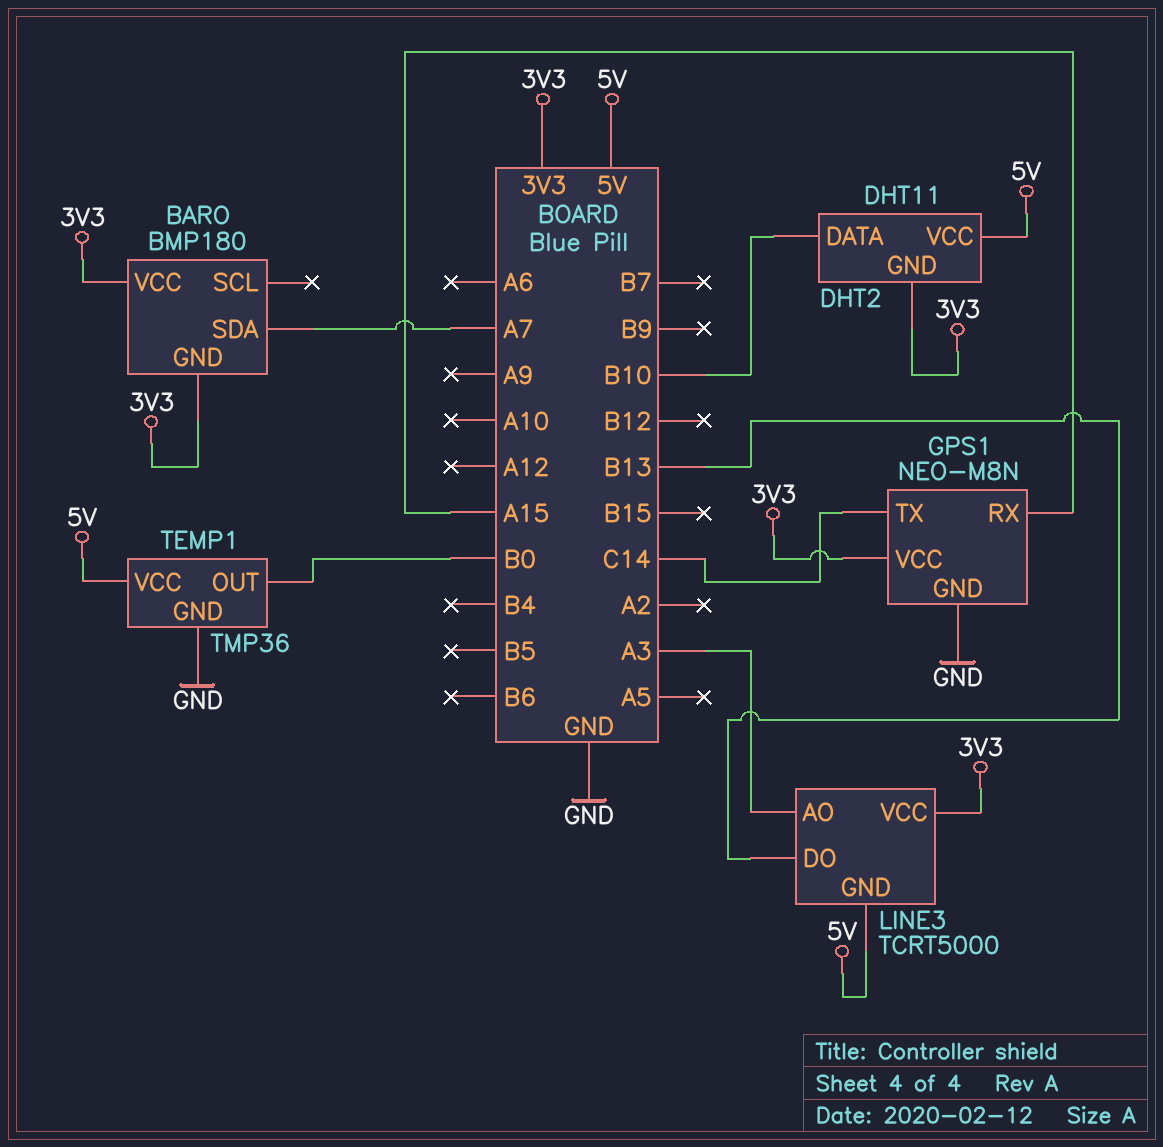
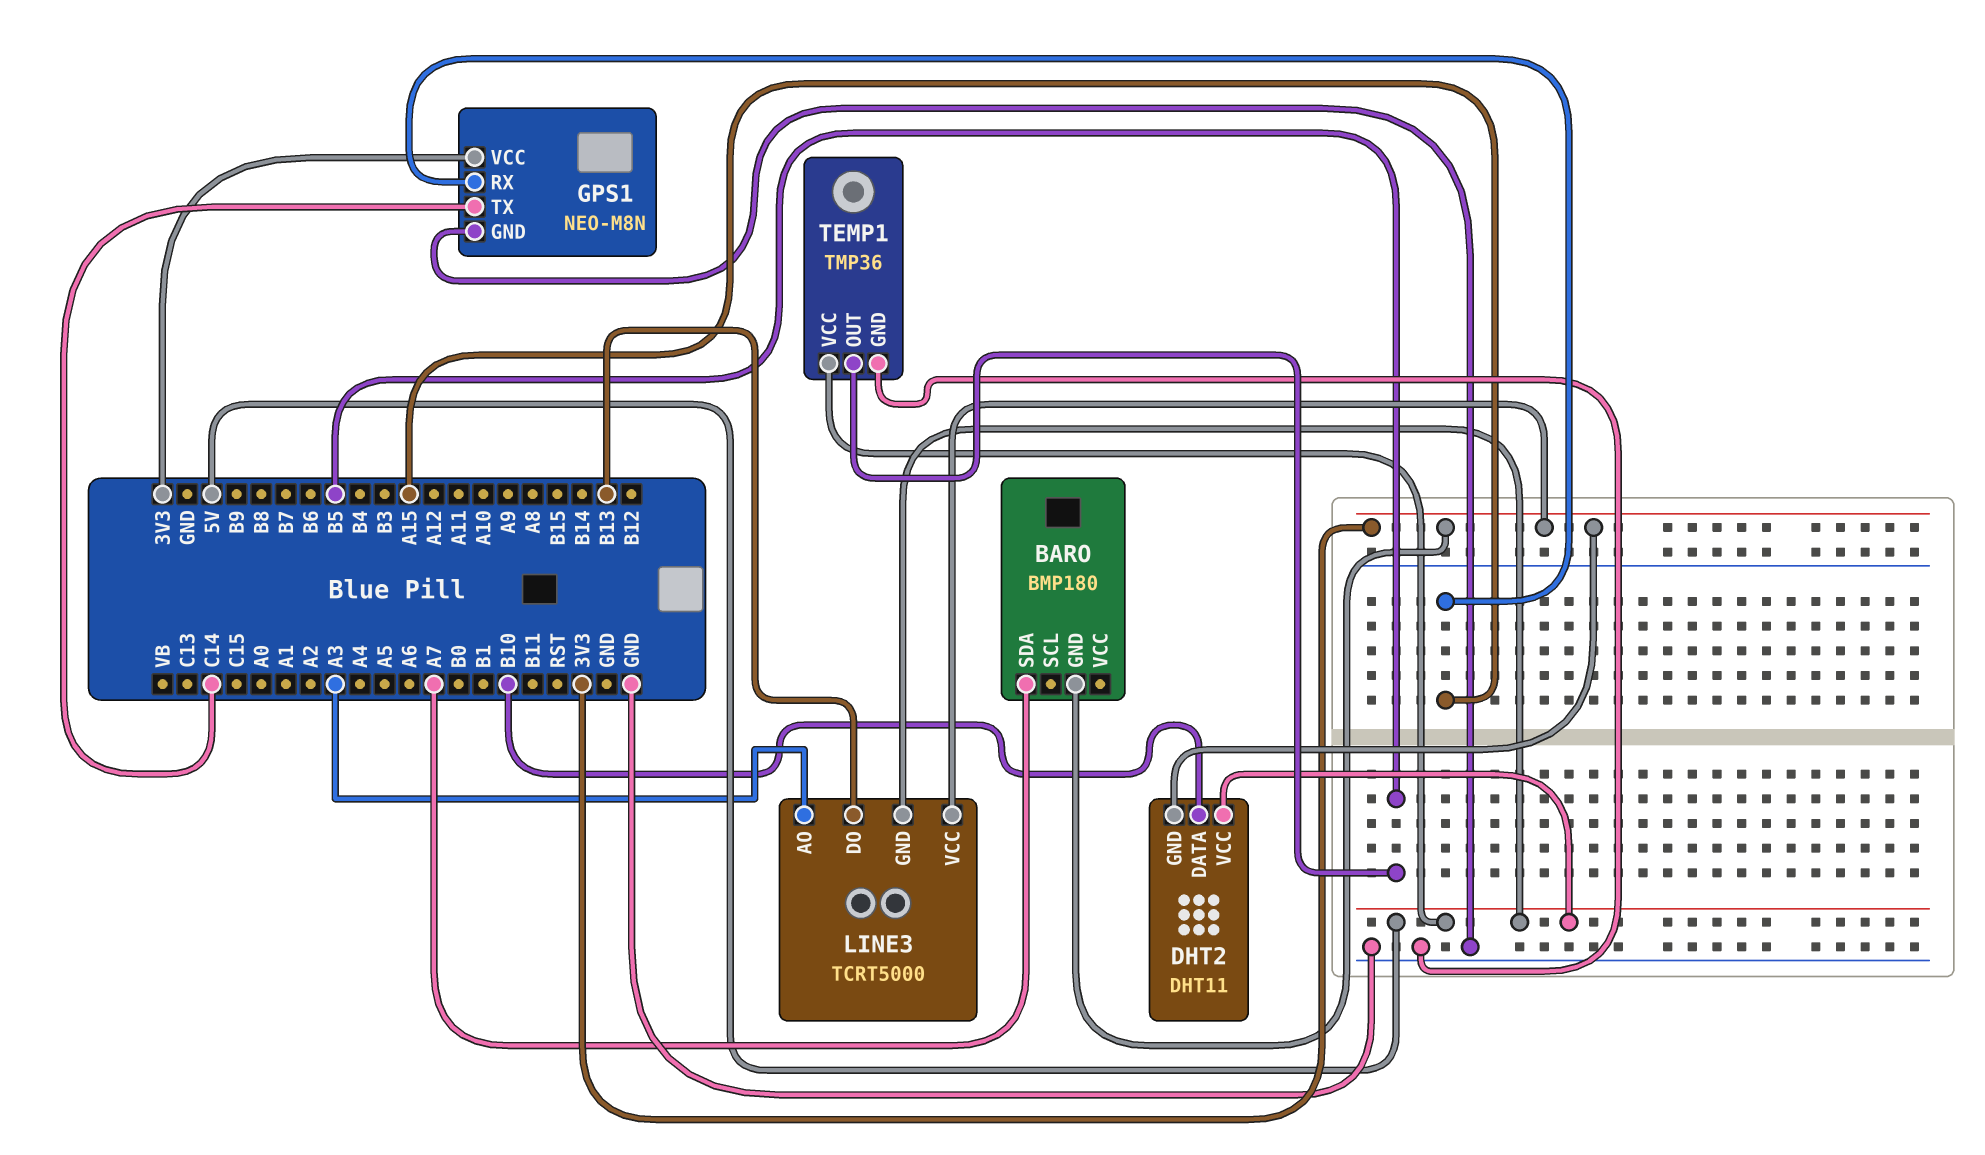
BARO pin VCC: 3V3 -> none
TEMP1 pin OUT: B0 -> B5

